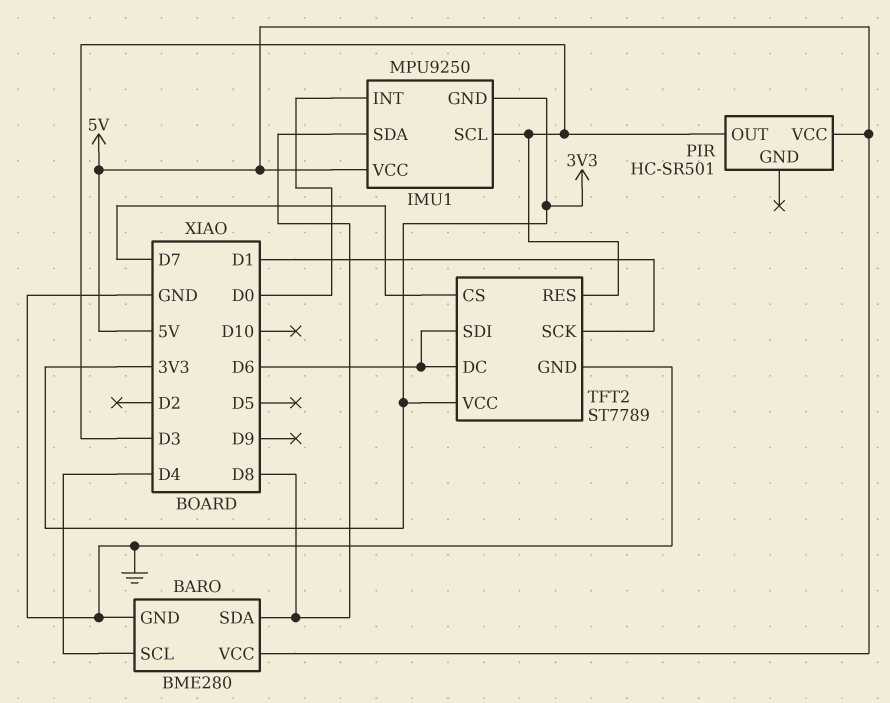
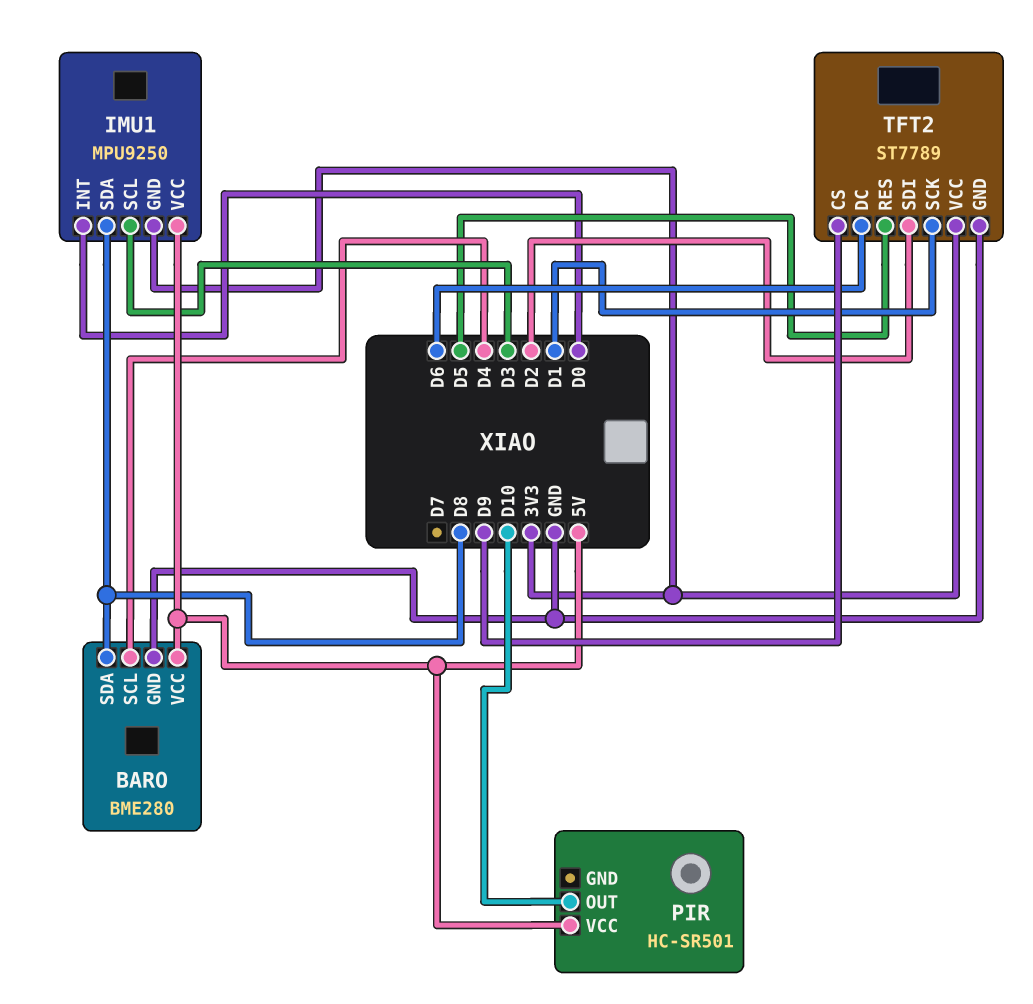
PIR pin OUT: D3 -> D10
TFT2 pin CS: D7 -> D9
TFT2 pin RES: D3 -> D5
TFT2 pin SDI: D6 -> D2

